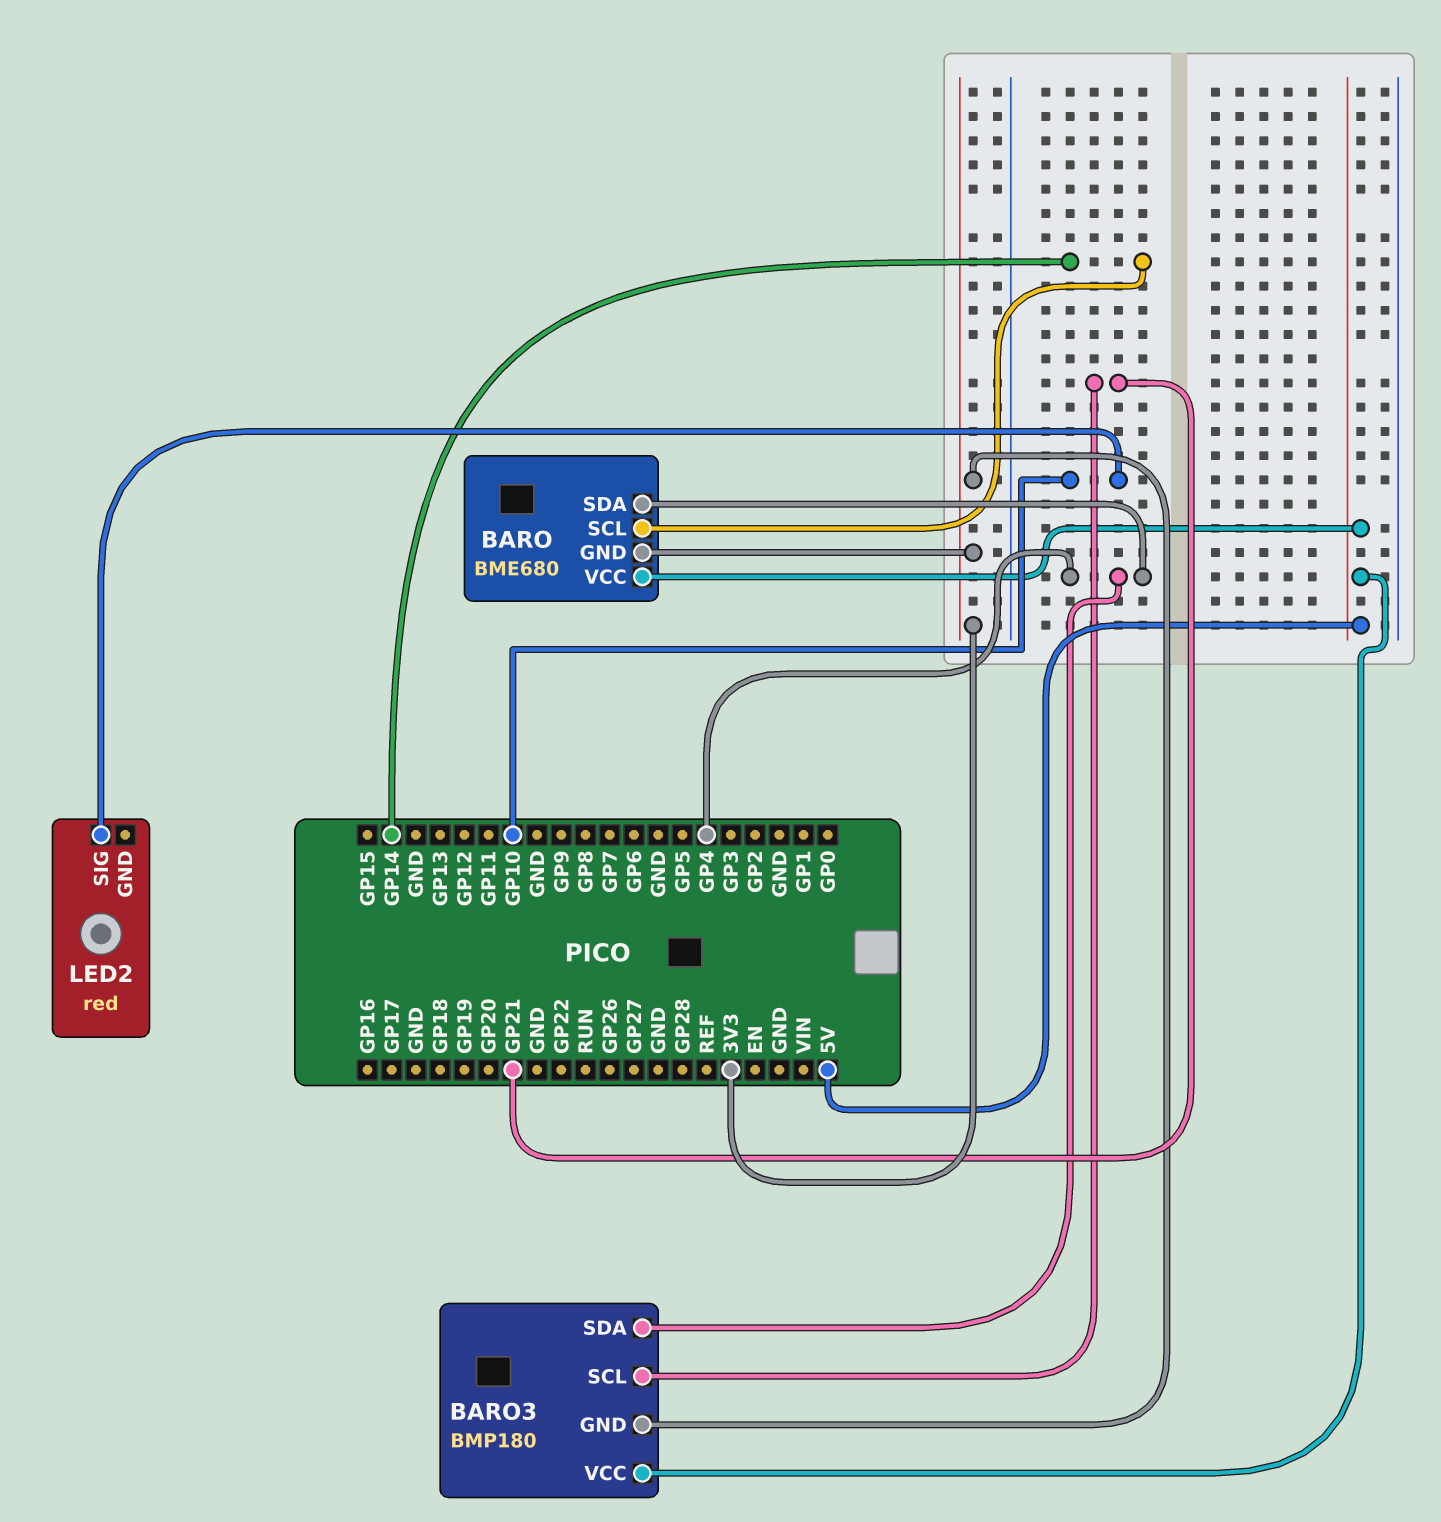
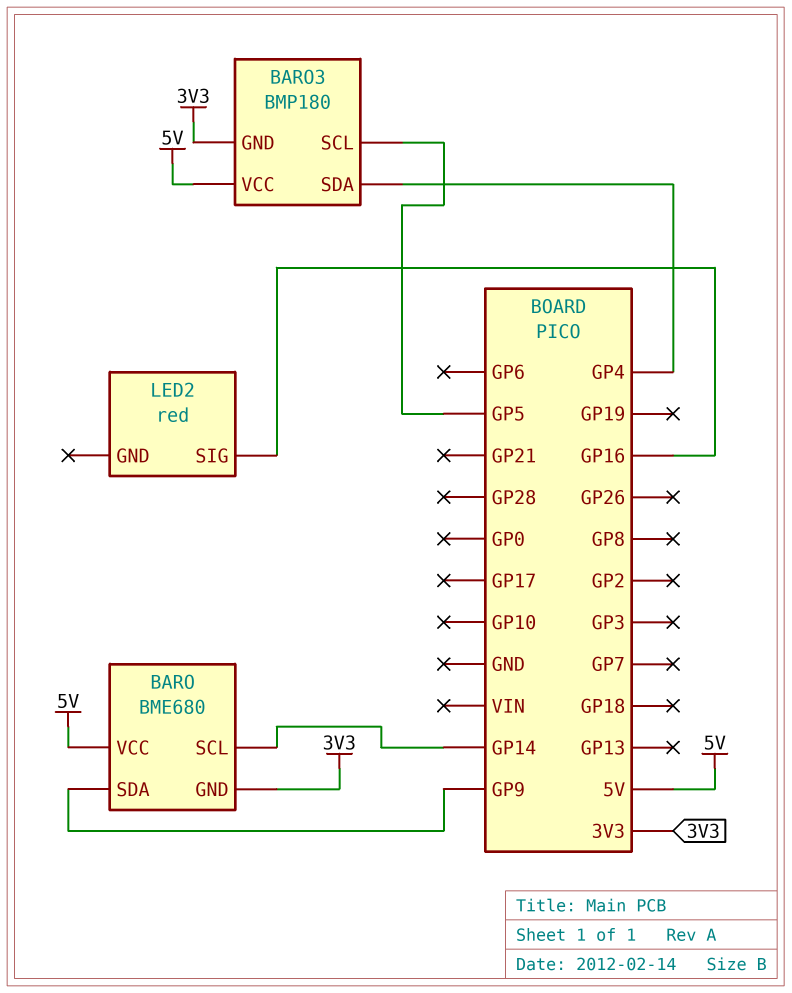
BARO pin SDA: GP4 -> GP9
BARO3 pin SCL: GP21 -> GP5
LED2 pin SIG: GP10 -> GP16

